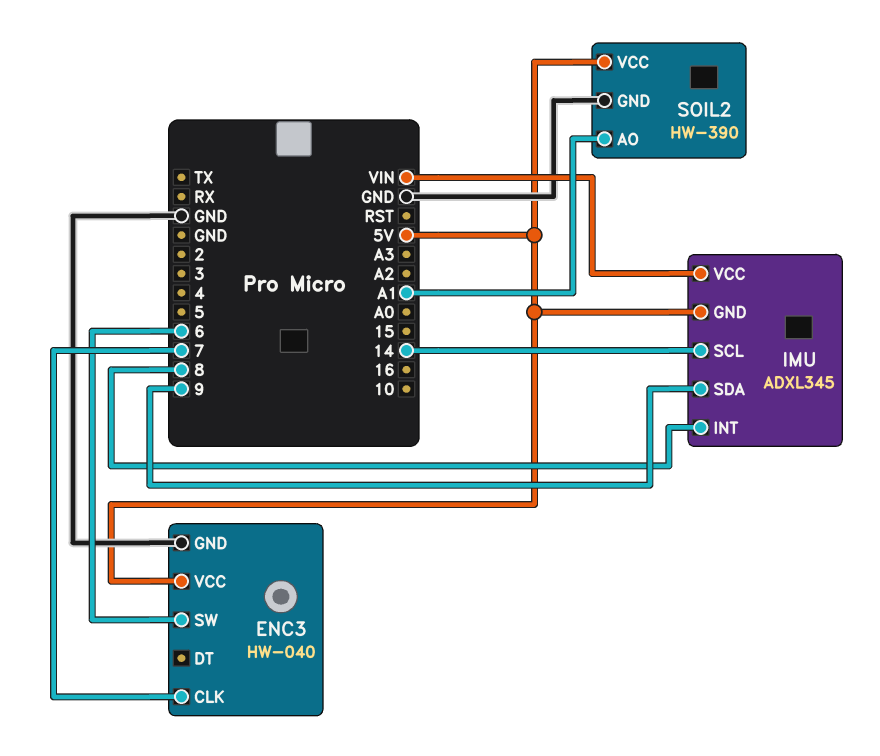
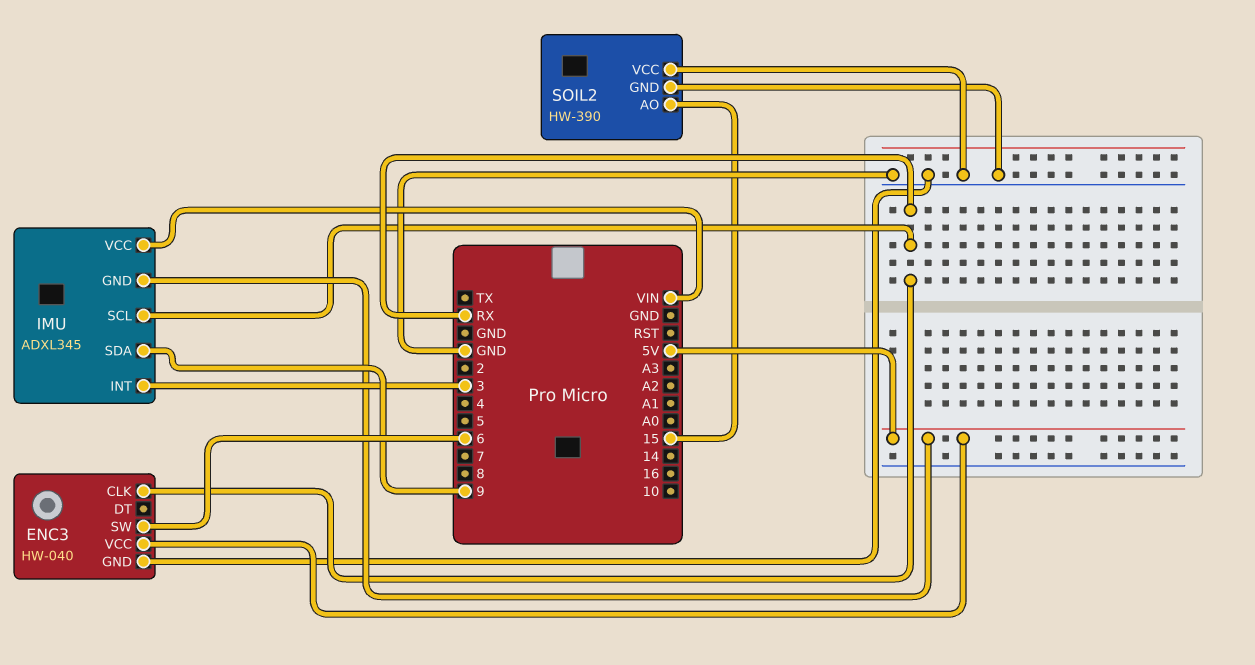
ENC3 pin CLK: 7 -> RX
IMU pin INT: 8 -> 3
IMU pin SCL: 14 -> RX
SOIL2 pin AO: A1 -> 15
SOIL2 pin VCC: 5V -> GND

